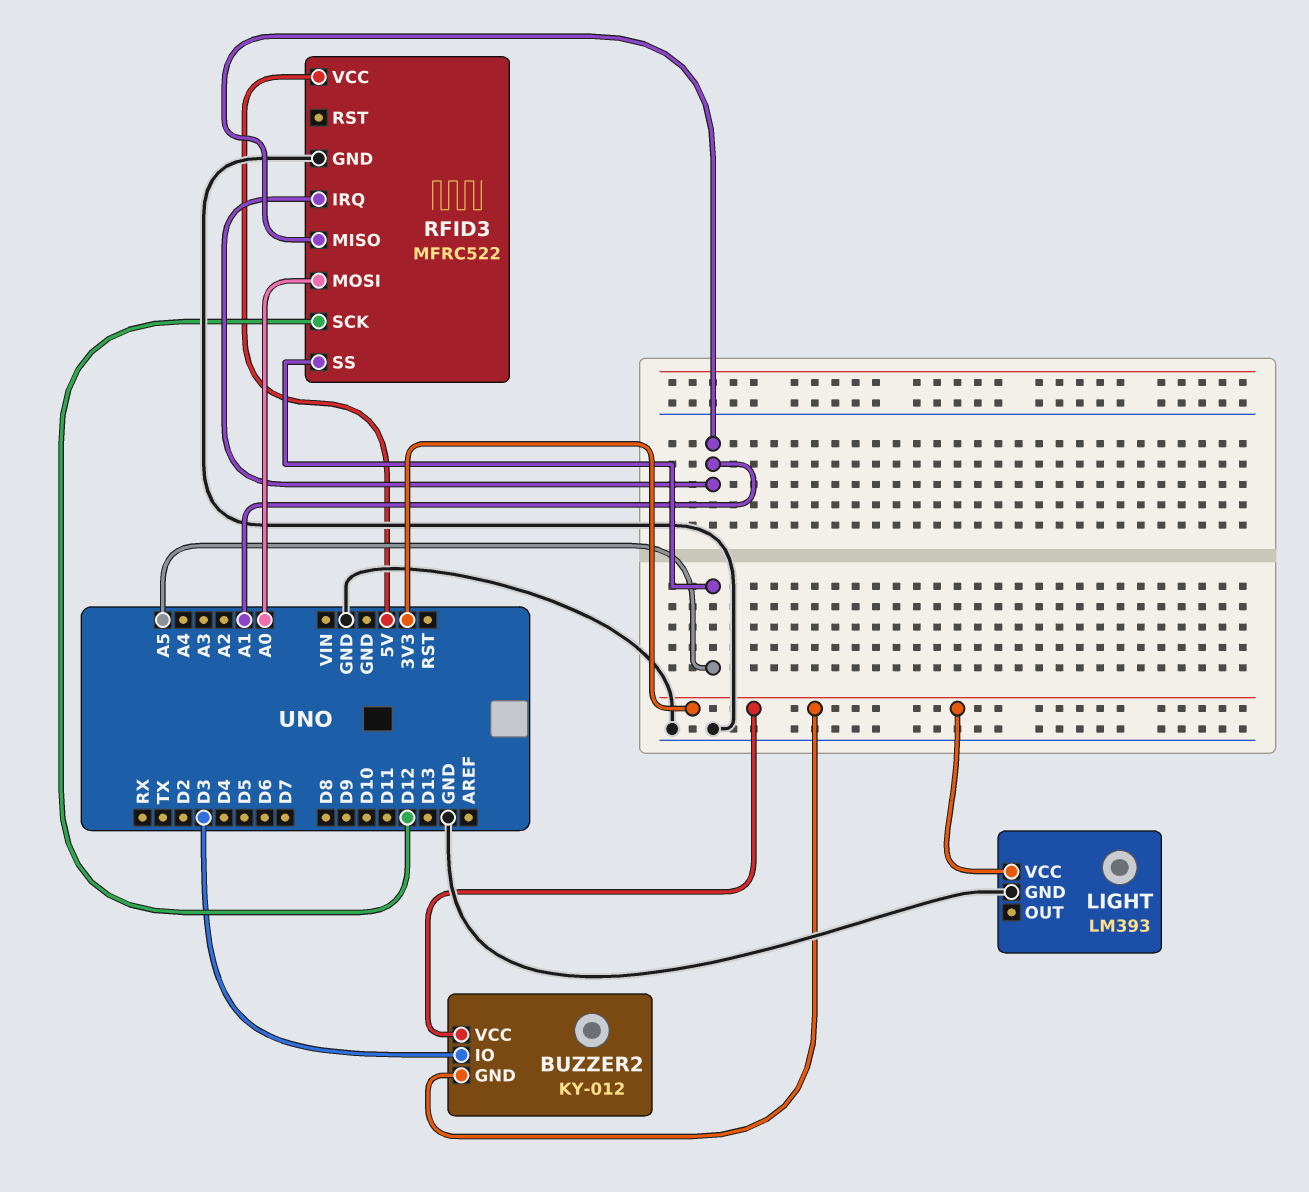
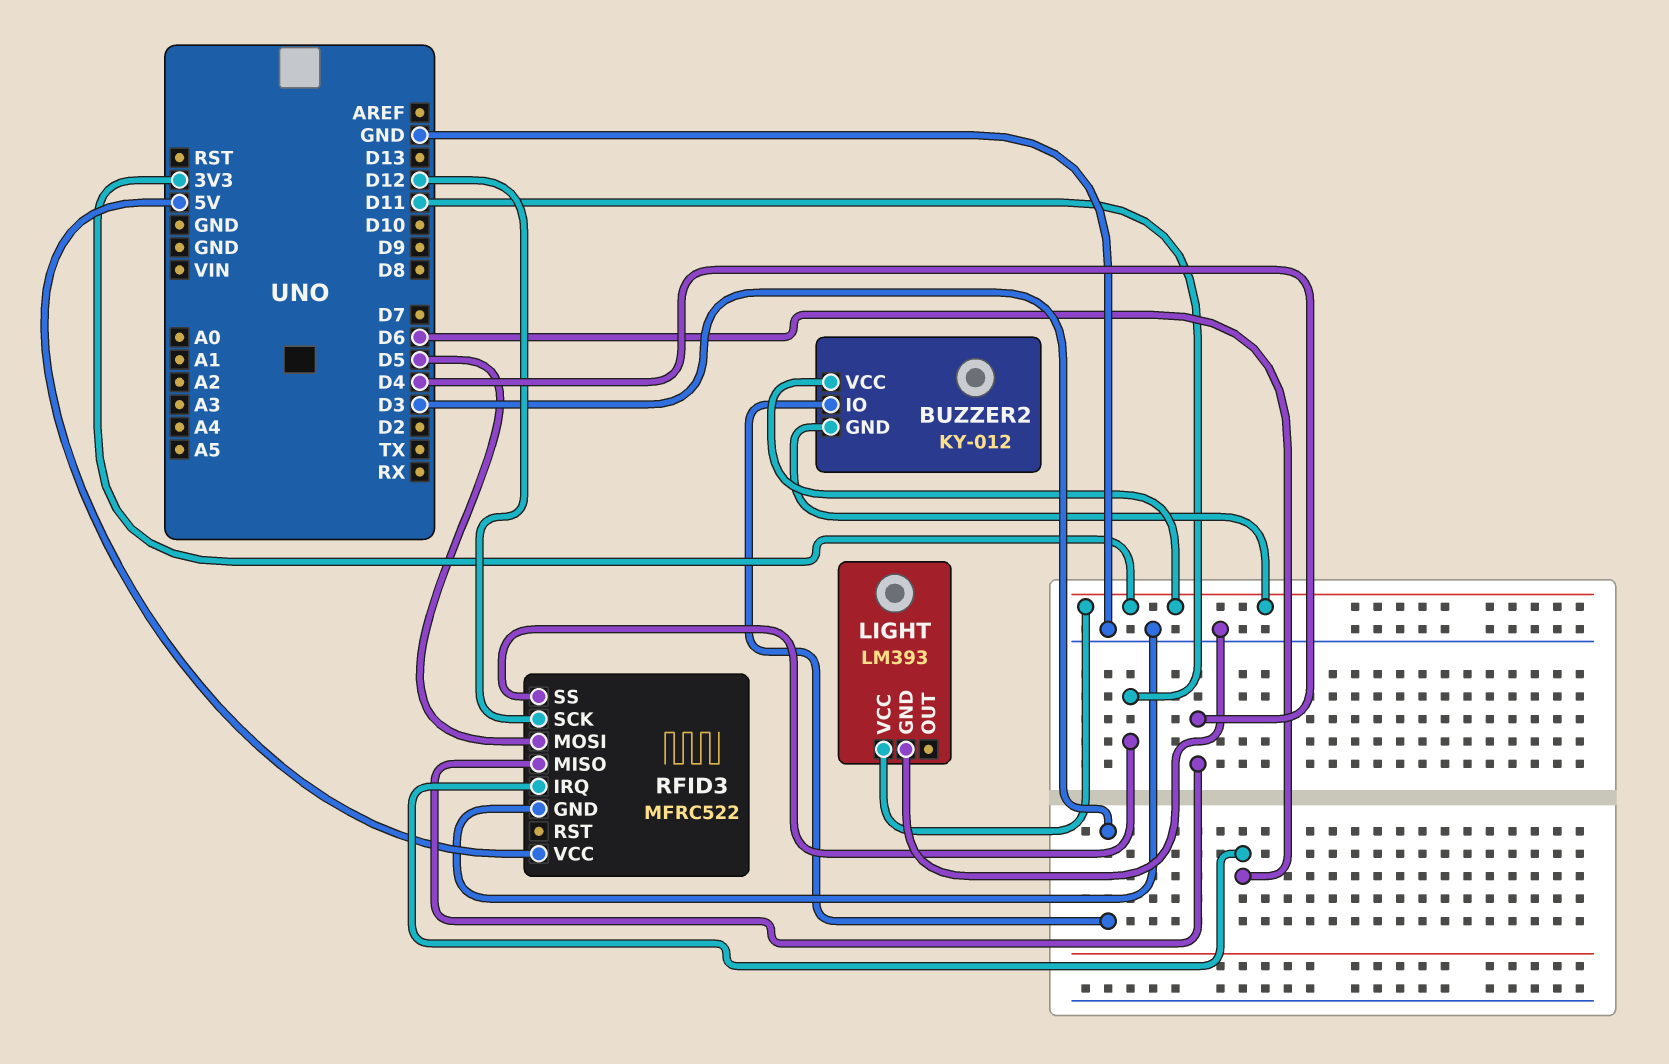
RFID3 pin IRQ: A1 -> D6
RFID3 pin MISO: A1 -> D4
RFID3 pin MOSI: A0 -> D5
RFID3 pin SS: A5 -> D11

